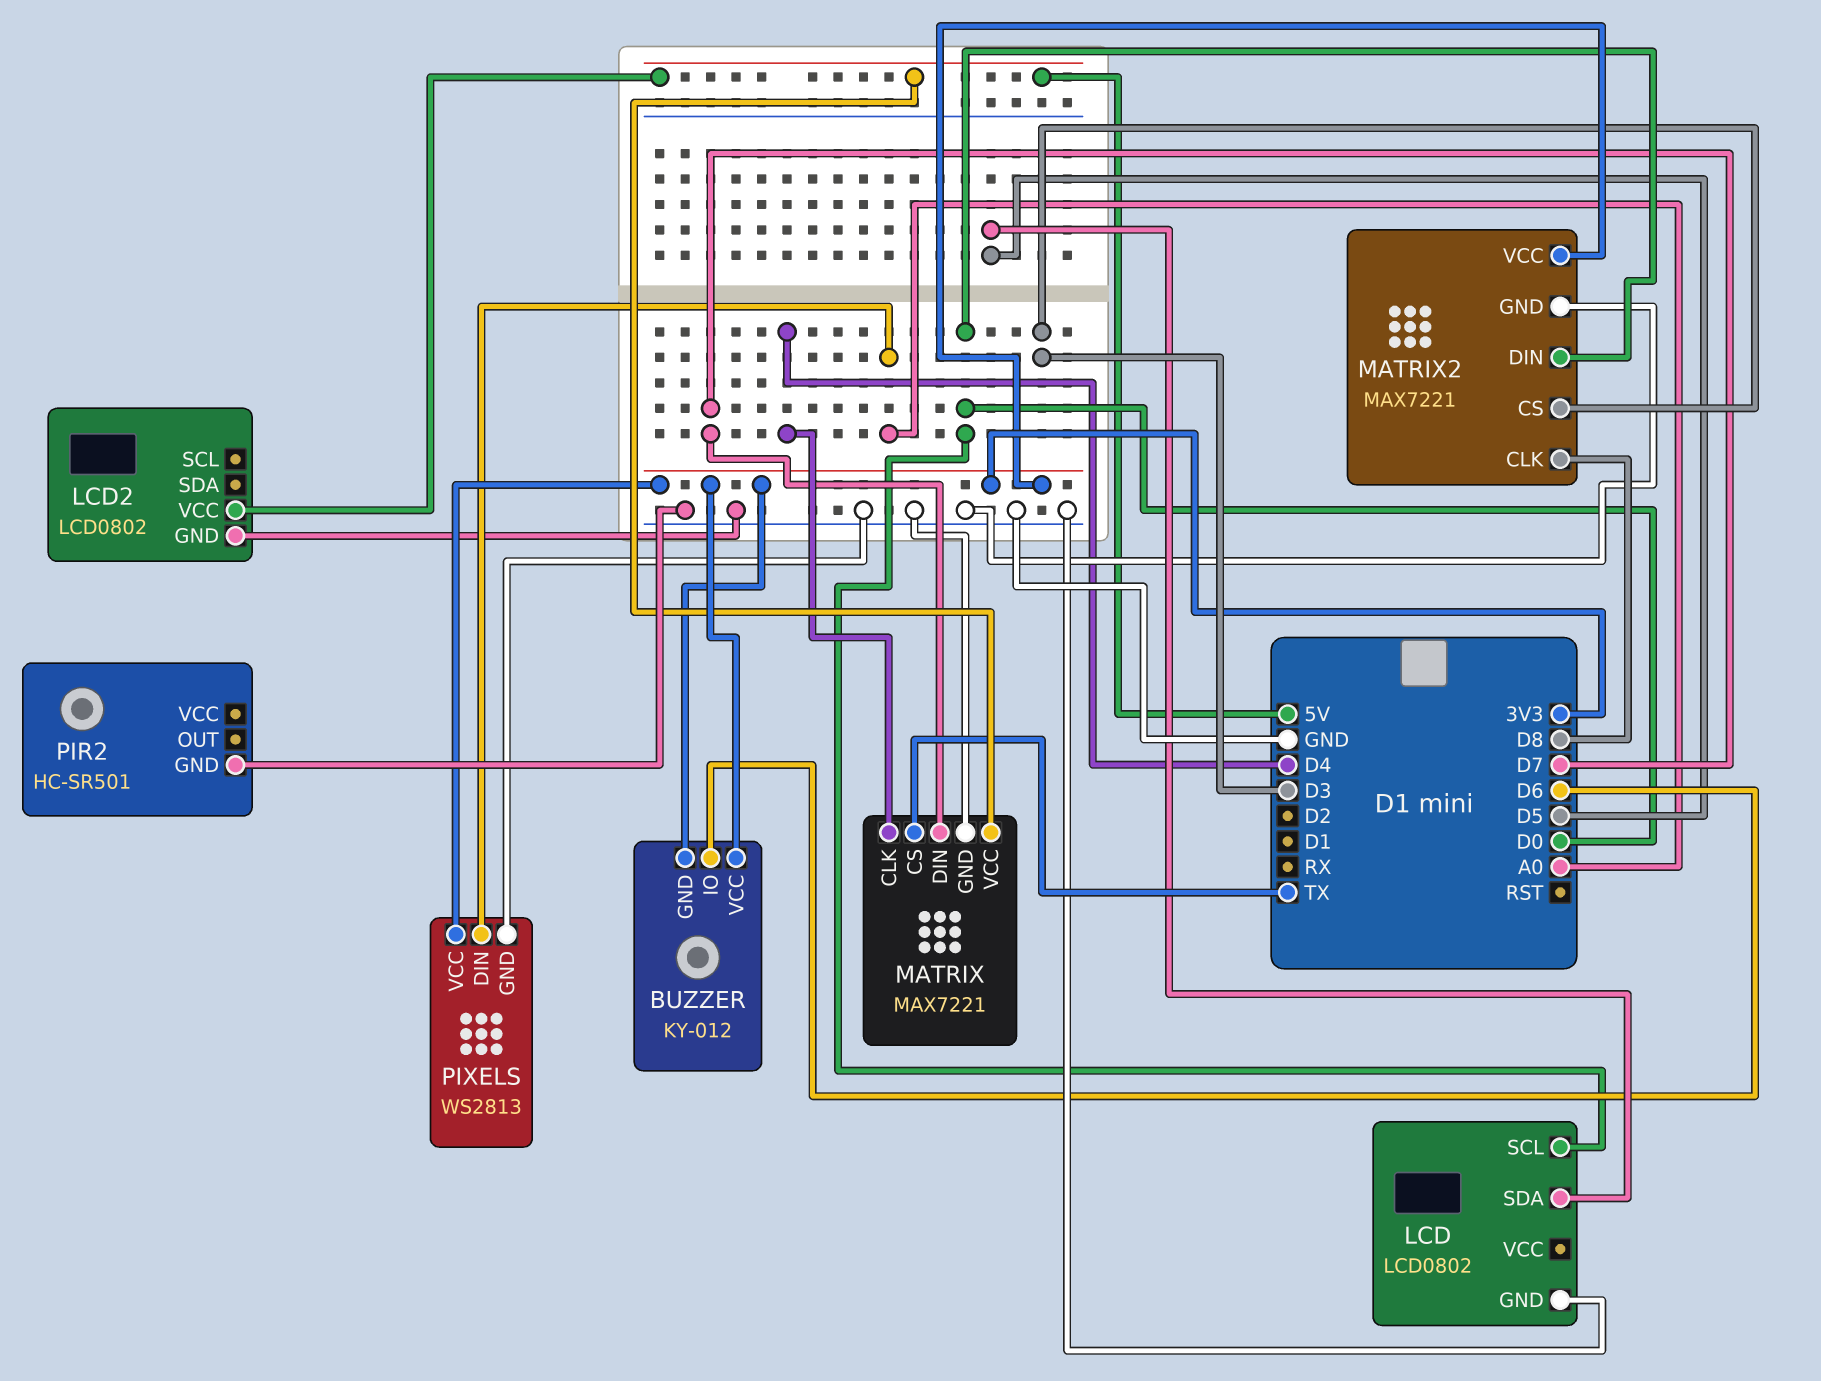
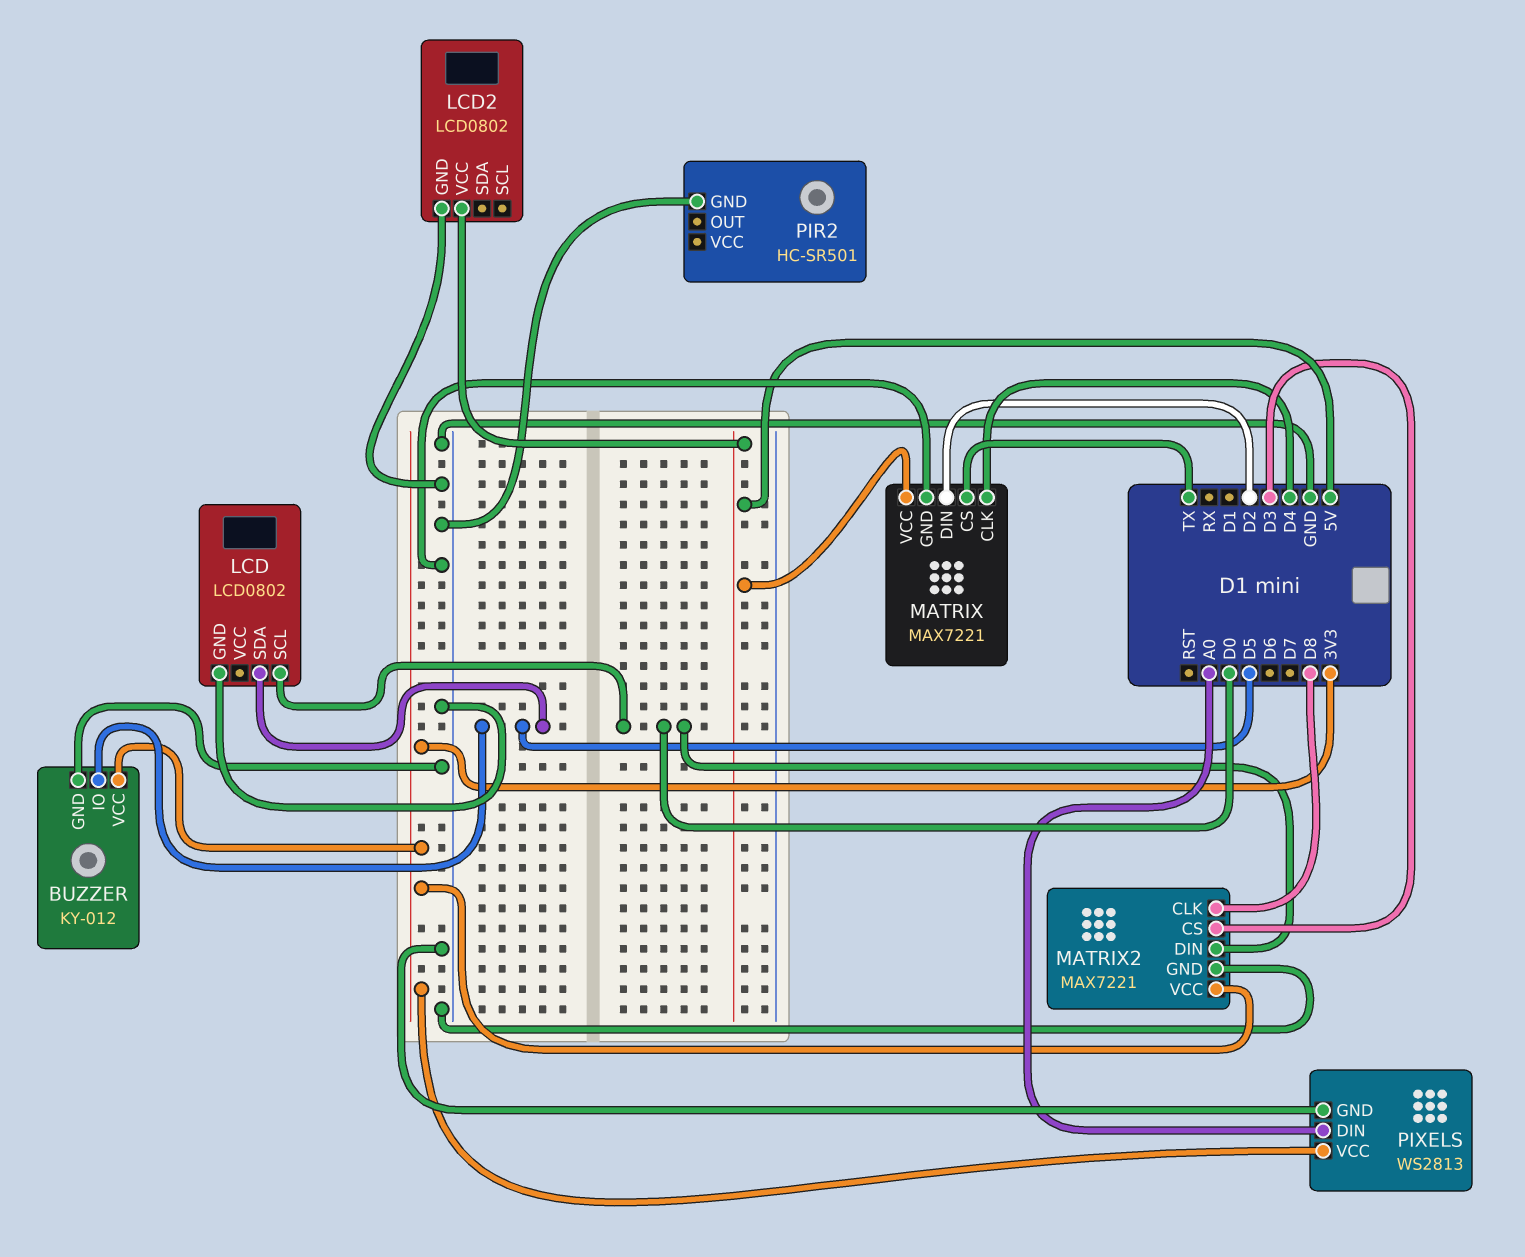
BUZZER pin GND: 3V3 -> GND
BUZZER pin IO: D6 -> D5
MATRIX pin DIN: D7 -> D2

